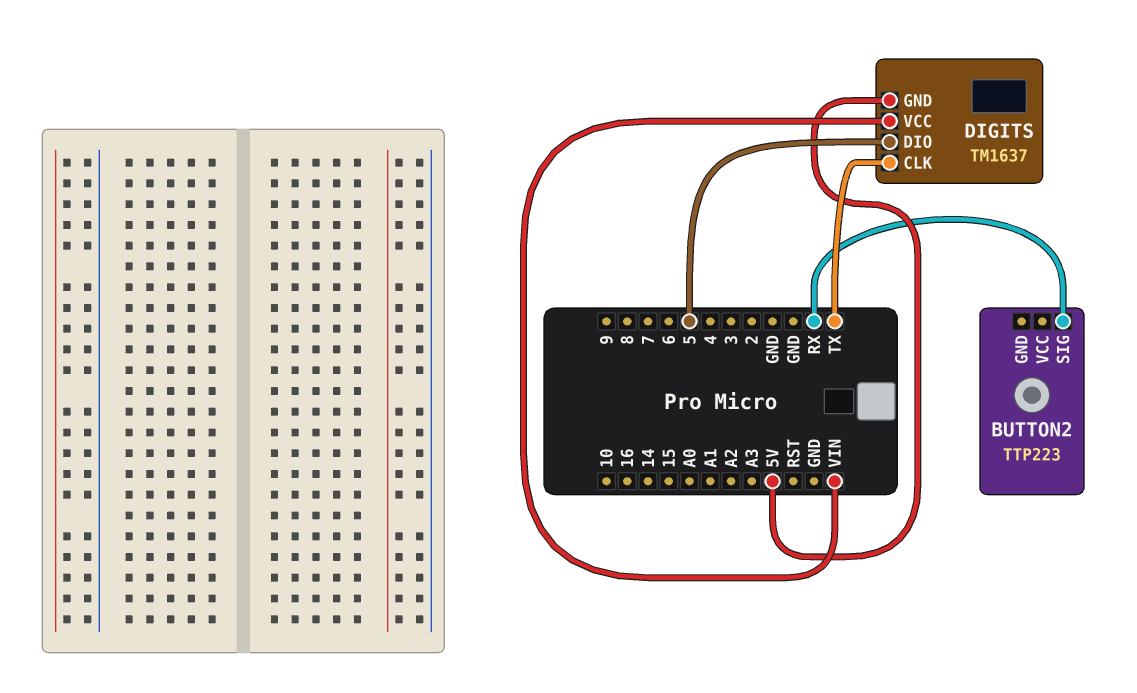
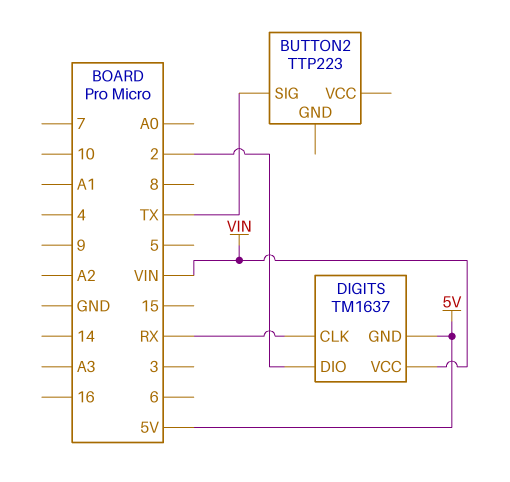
BUTTON2 pin SIG: RX -> TX
DIGITS pin CLK: TX -> RX
DIGITS pin DIO: 5 -> 2

